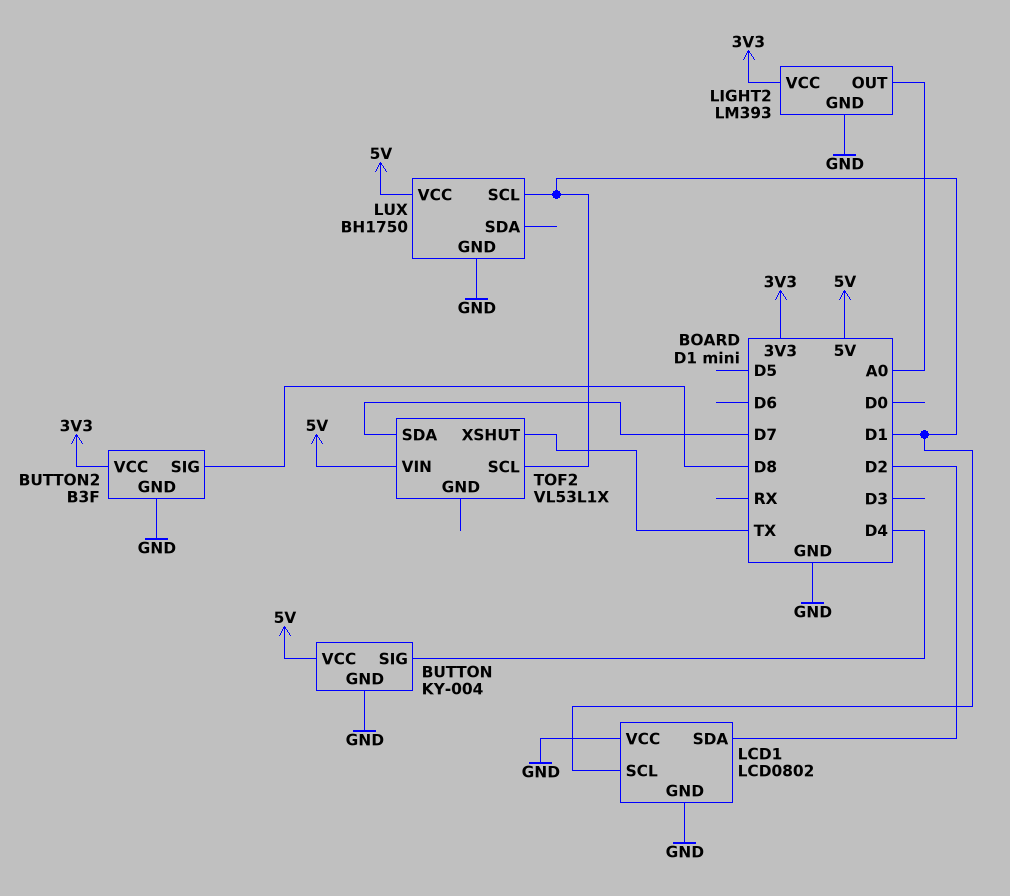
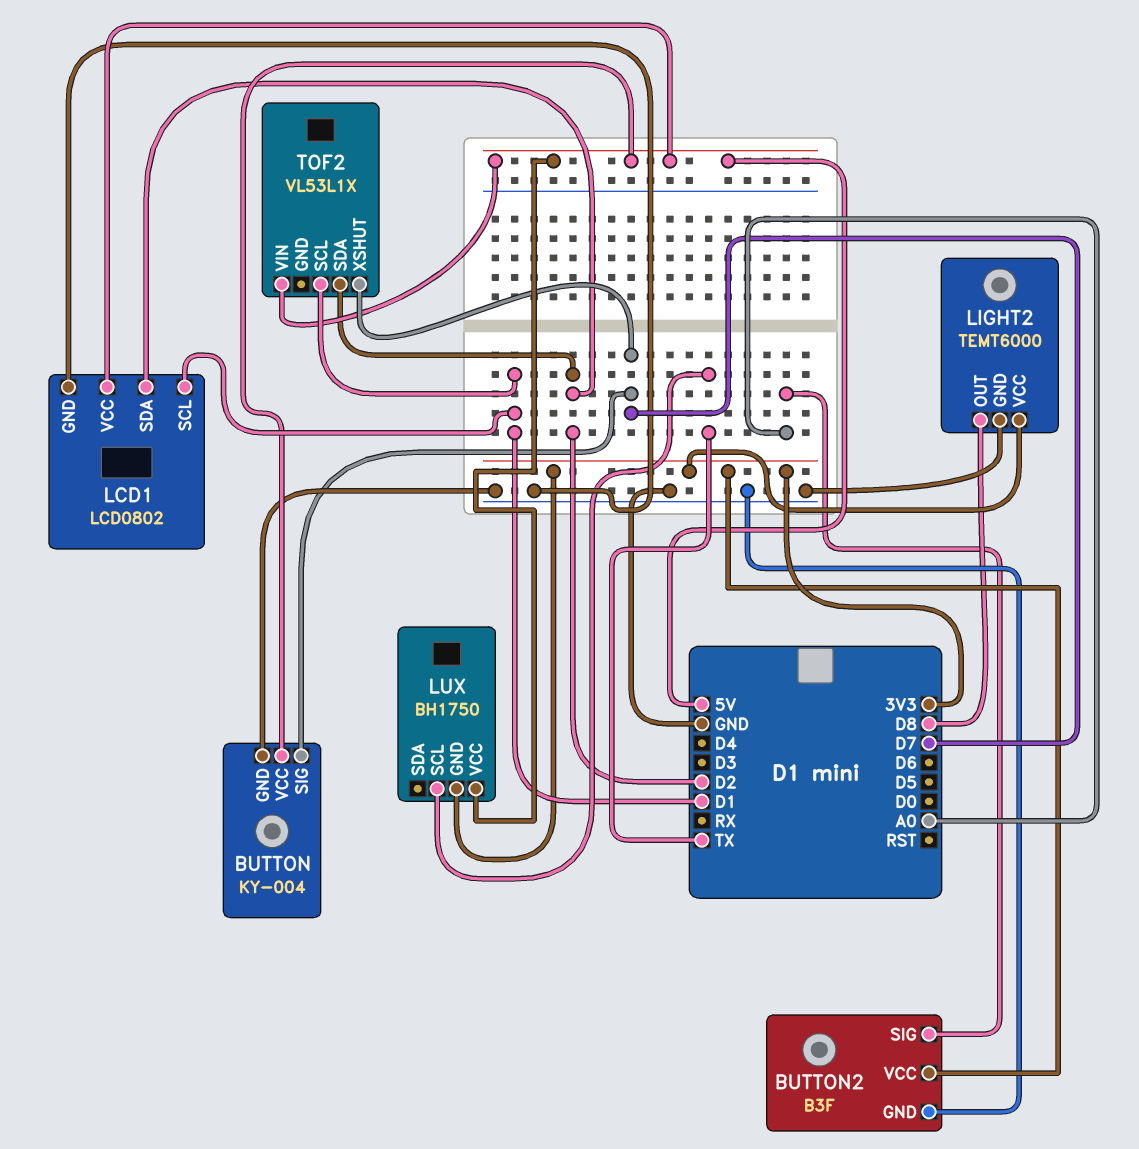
BUTTON pin SIG: D4 -> D7
BUTTON2 pin SIG: D8 -> A0
LCD1 pin VCC: GND -> 5V
LIGHT2: LM393 -> TEMT6000
LIGHT2 pin OUT: A0 -> D8
LUX pin GND: GND -> 3V3
LUX pin SCL: D1 -> TX
TOF2 pin SDA: D7 -> D2
TOF2 pin XSHUT: TX -> D7

